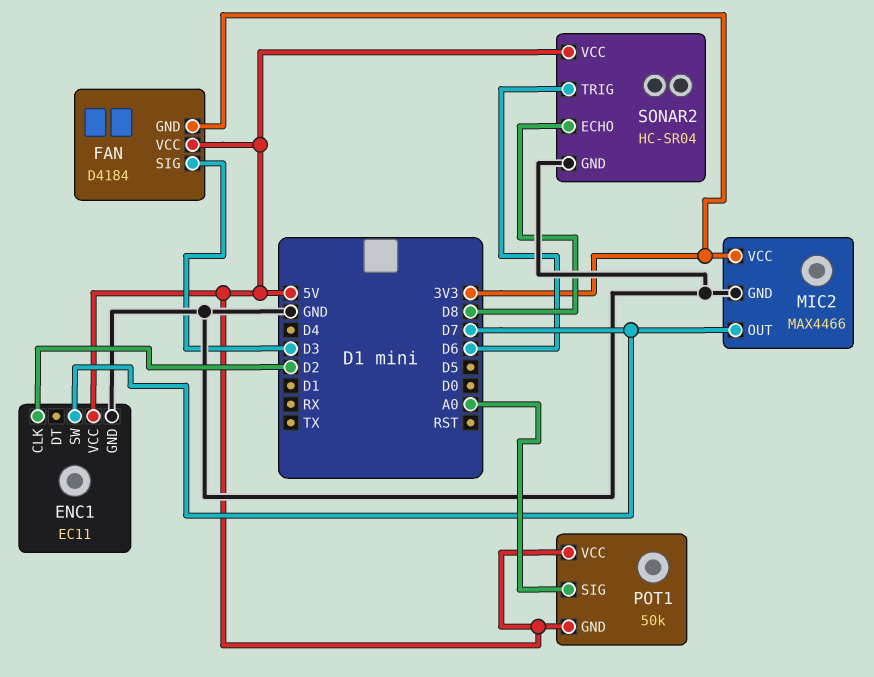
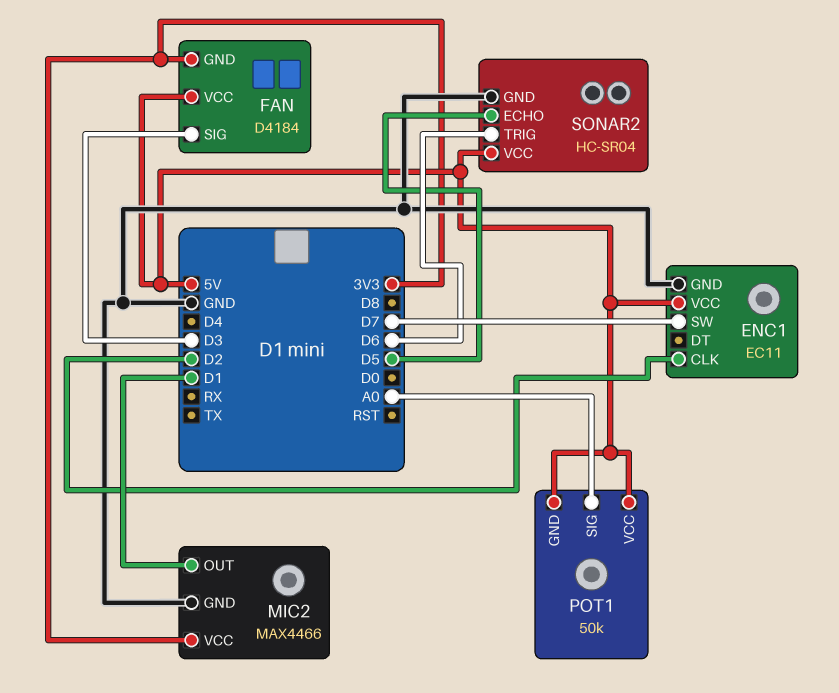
MIC2 pin OUT: D7 -> D1
SONAR2 pin ECHO: D8 -> D5

